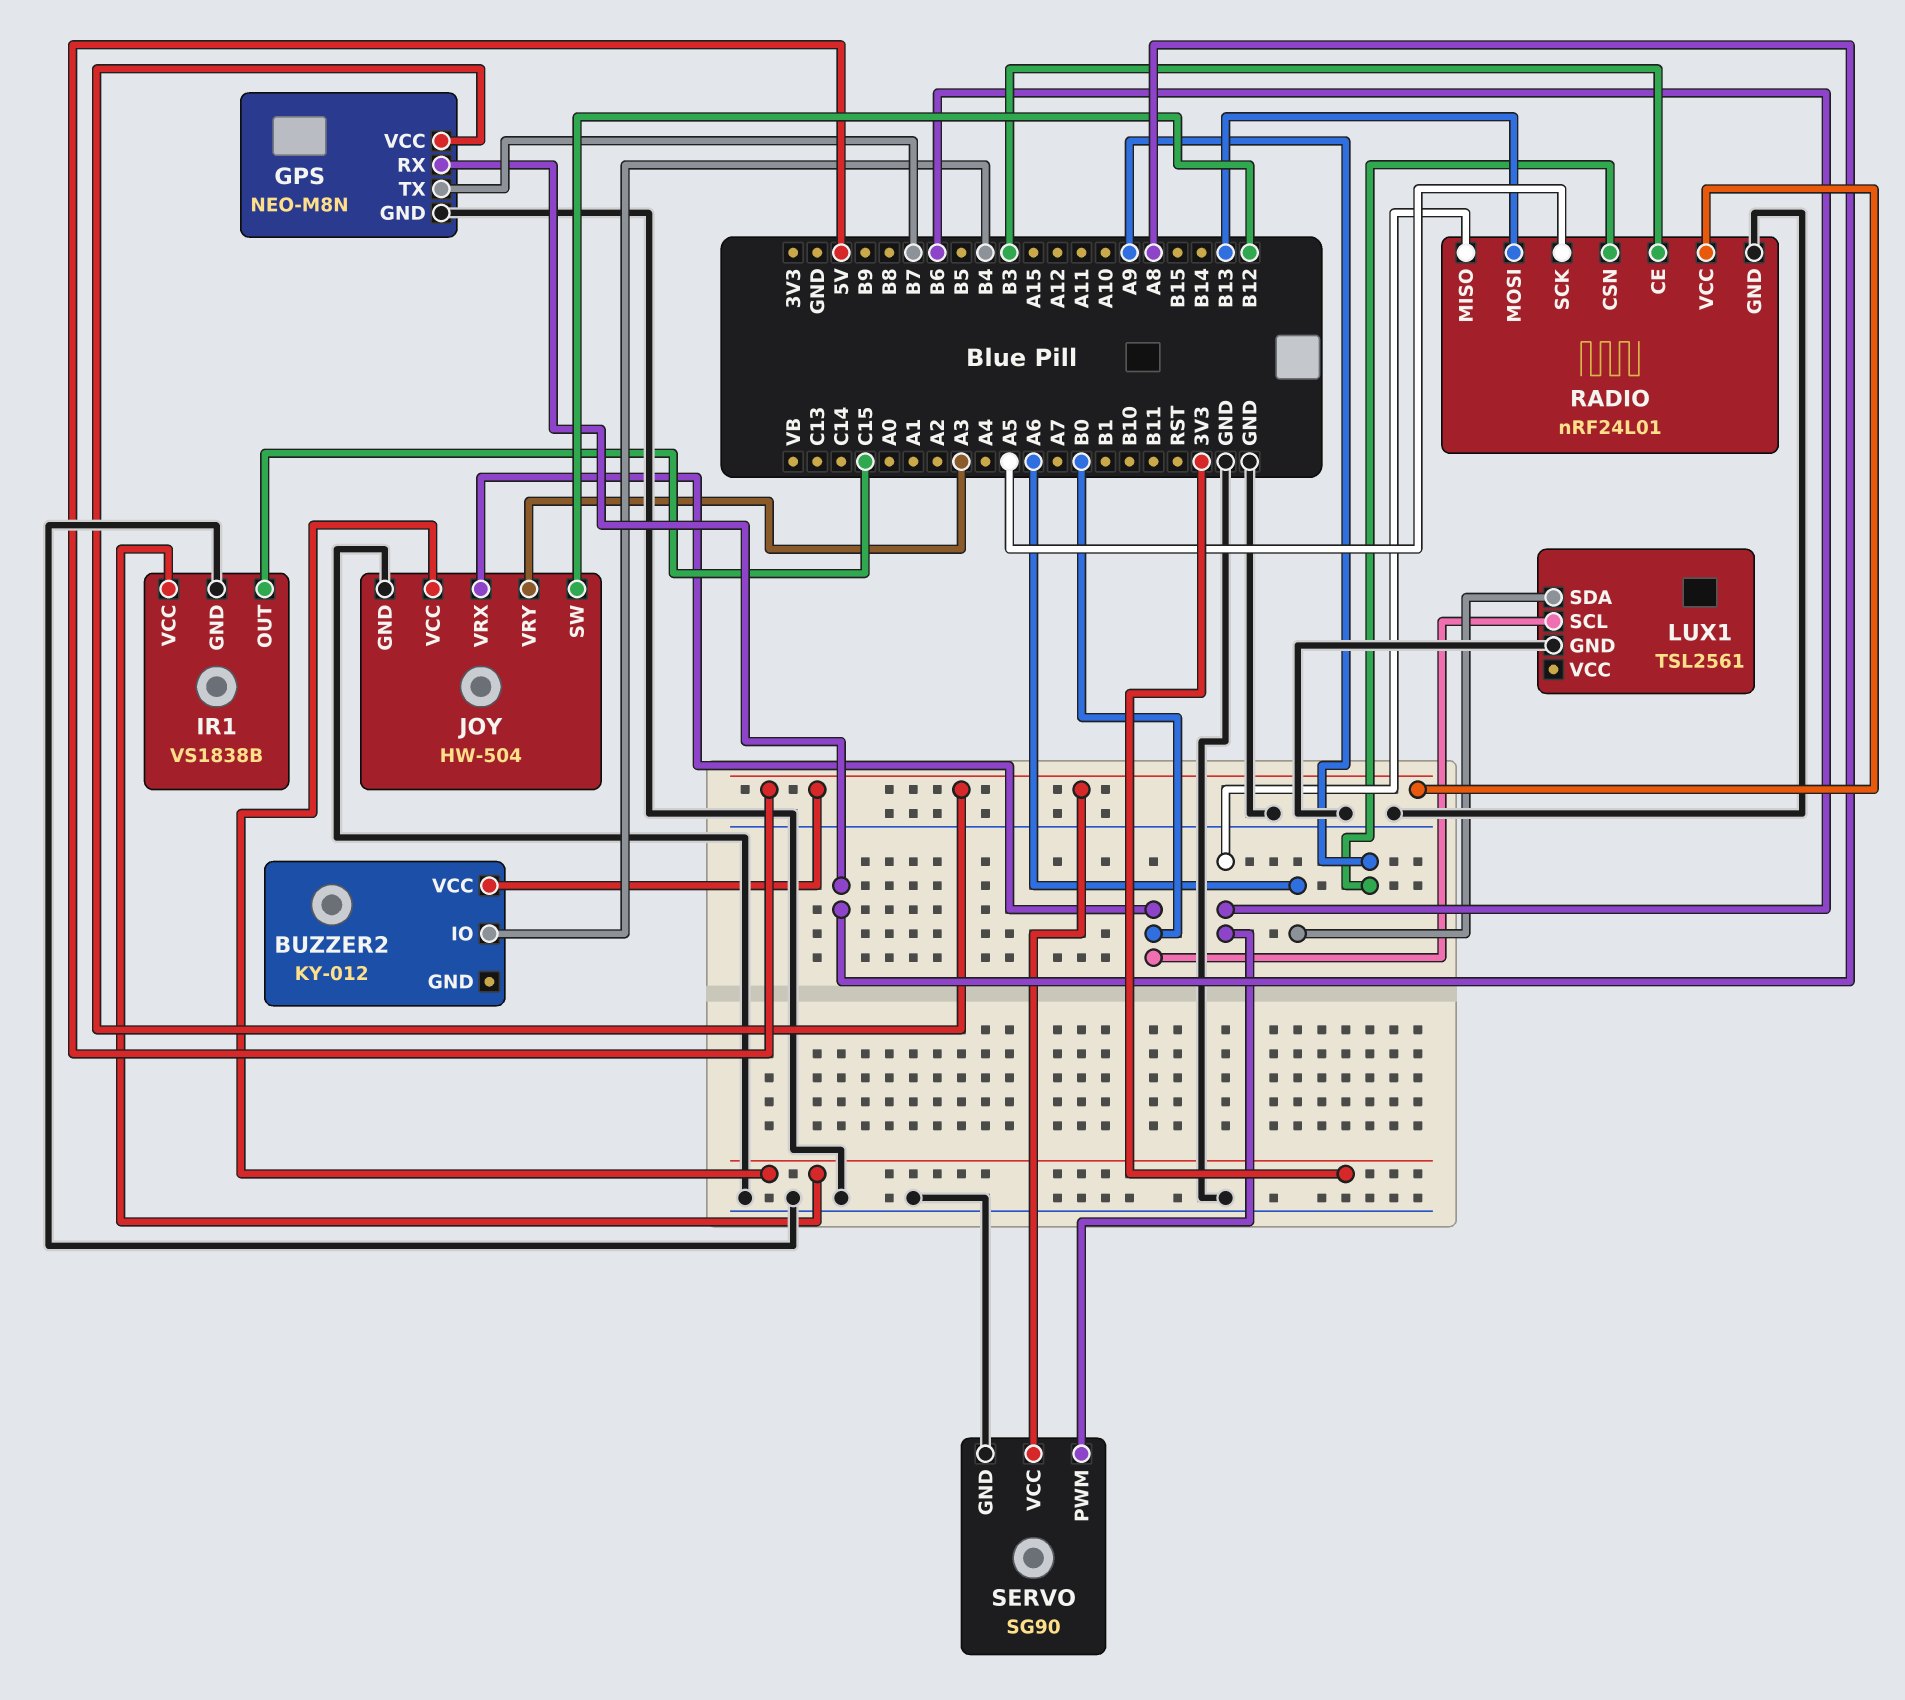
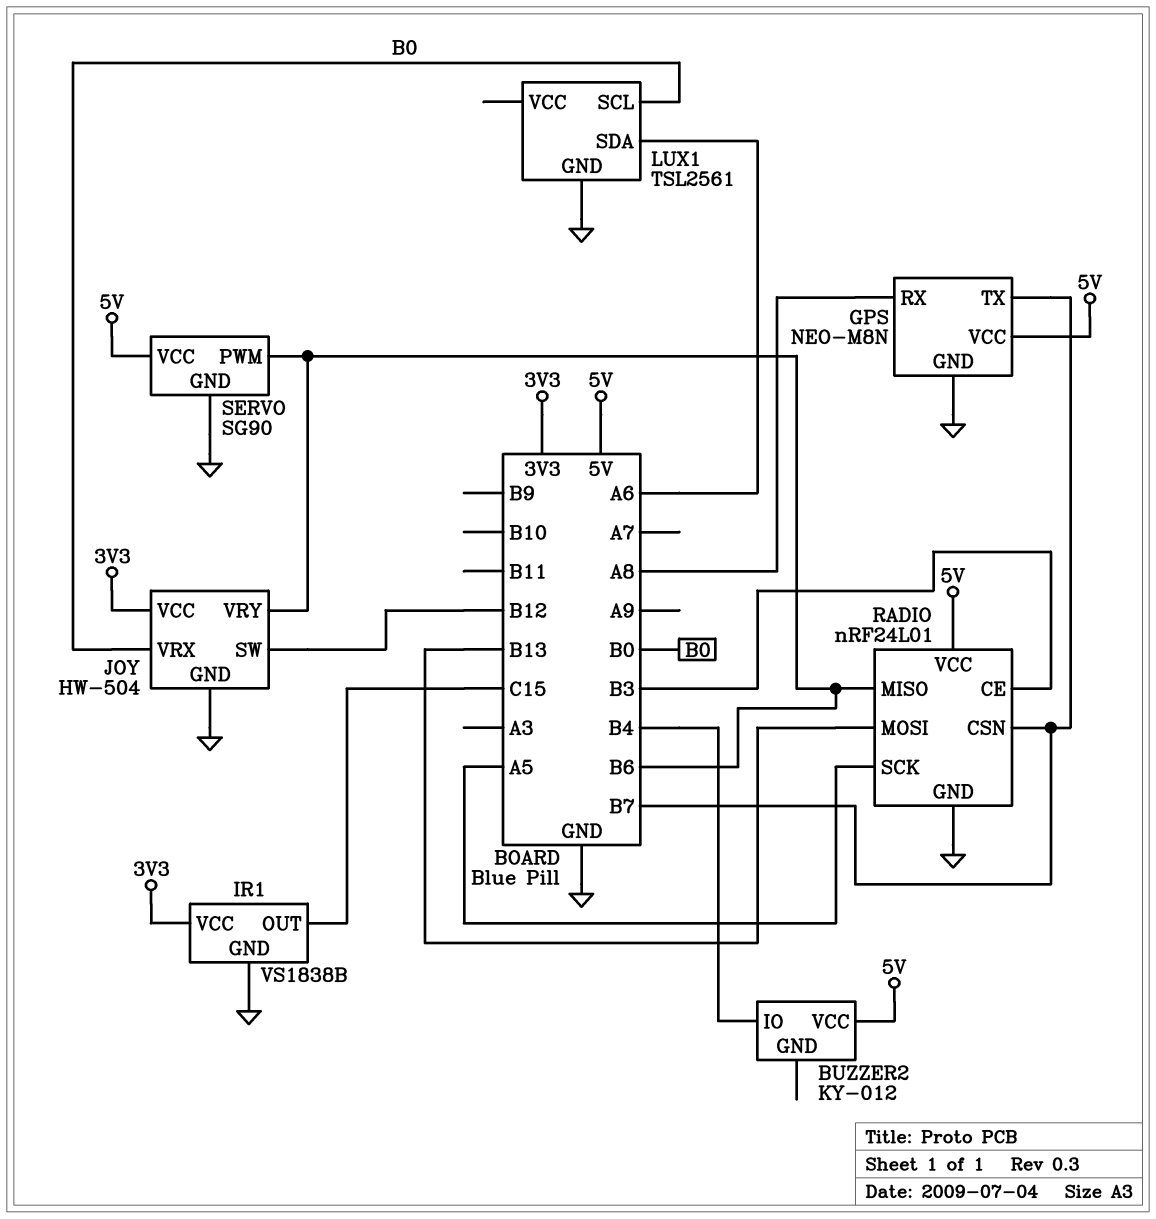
JOY pin VRY: A3 -> B6
RADIO pin CSN: A9 -> B7

